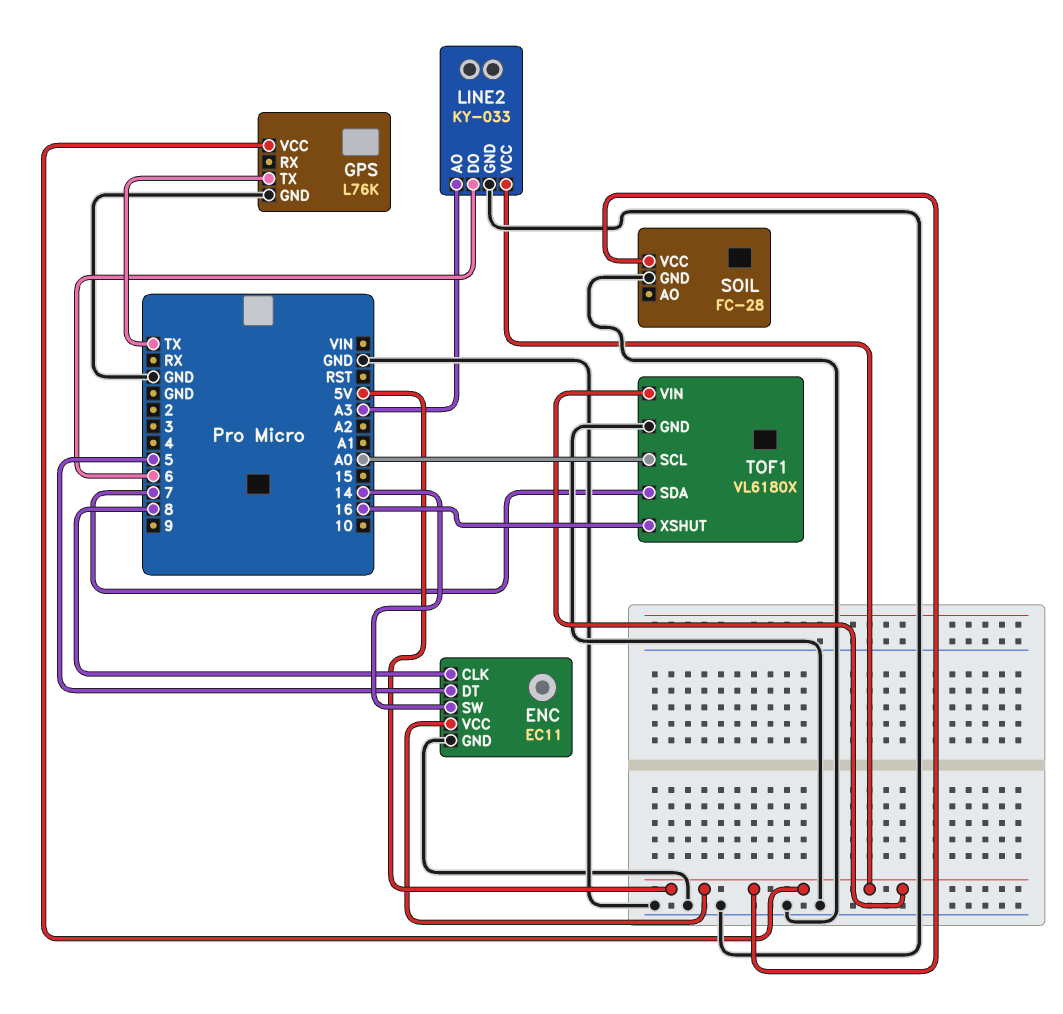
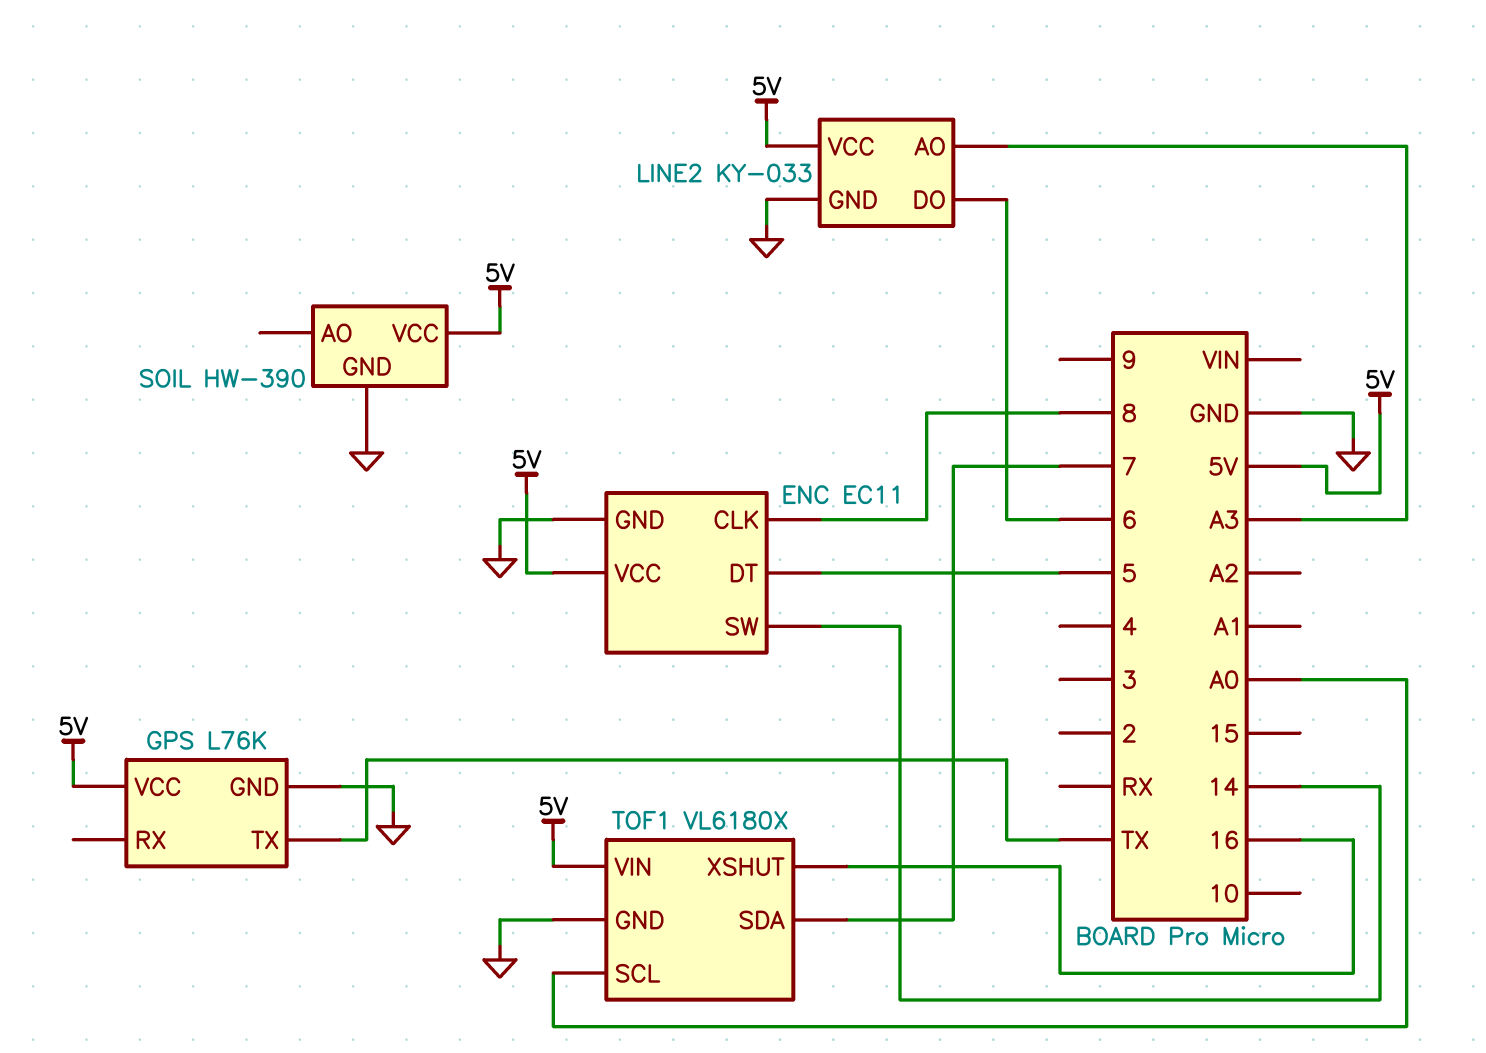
SOIL: FC-28 -> HW-390

